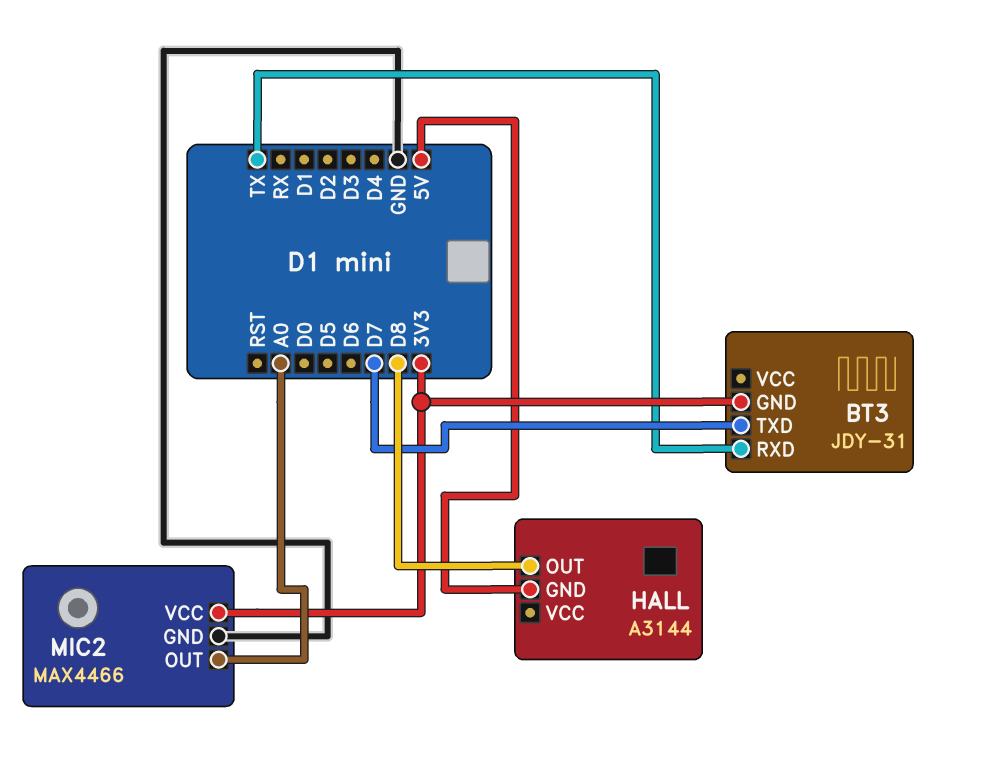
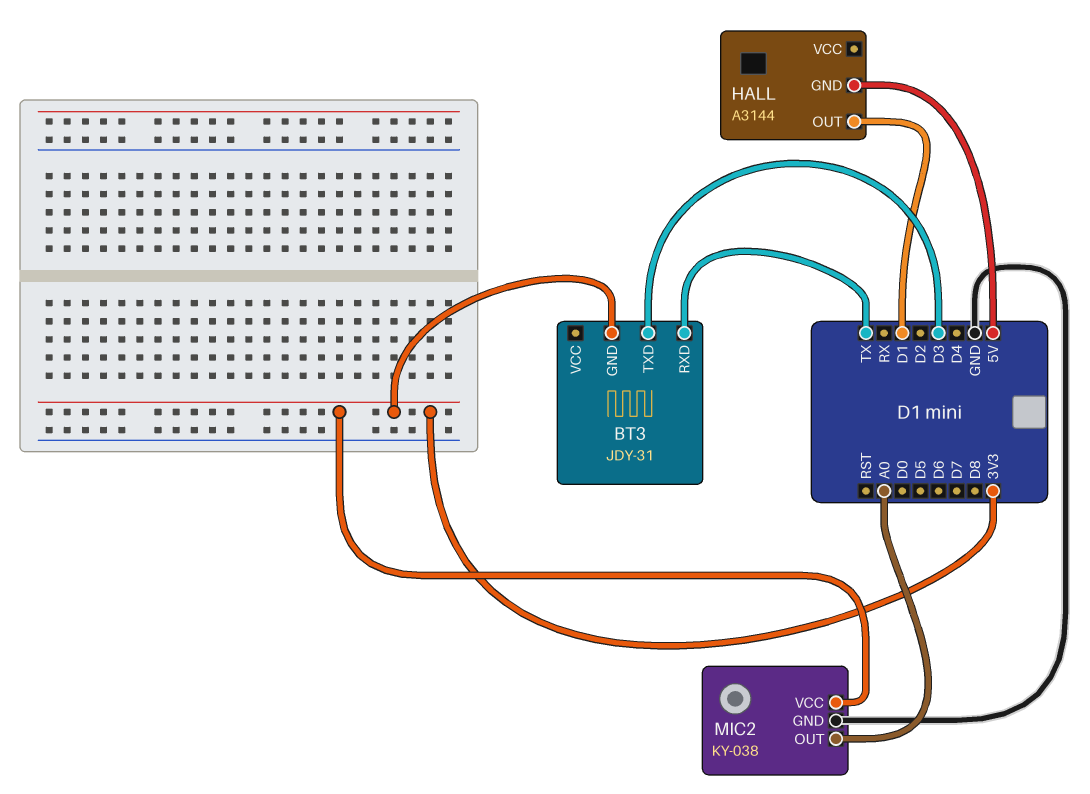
BT3 pin TXD: D7 -> D3
HALL pin OUT: D8 -> D1
MIC2: MAX4466 -> KY-038

